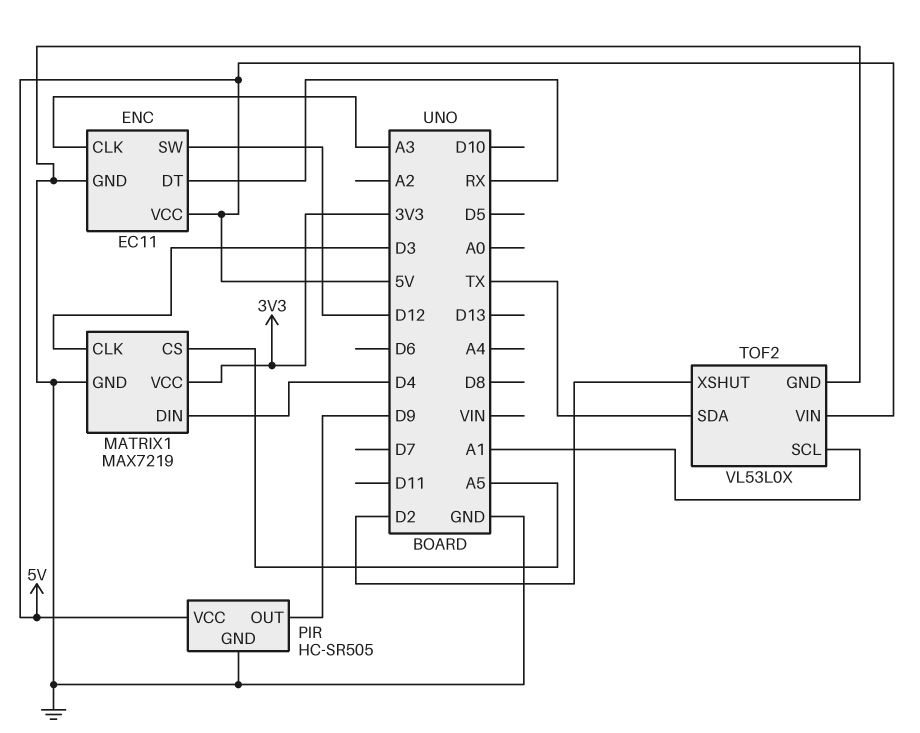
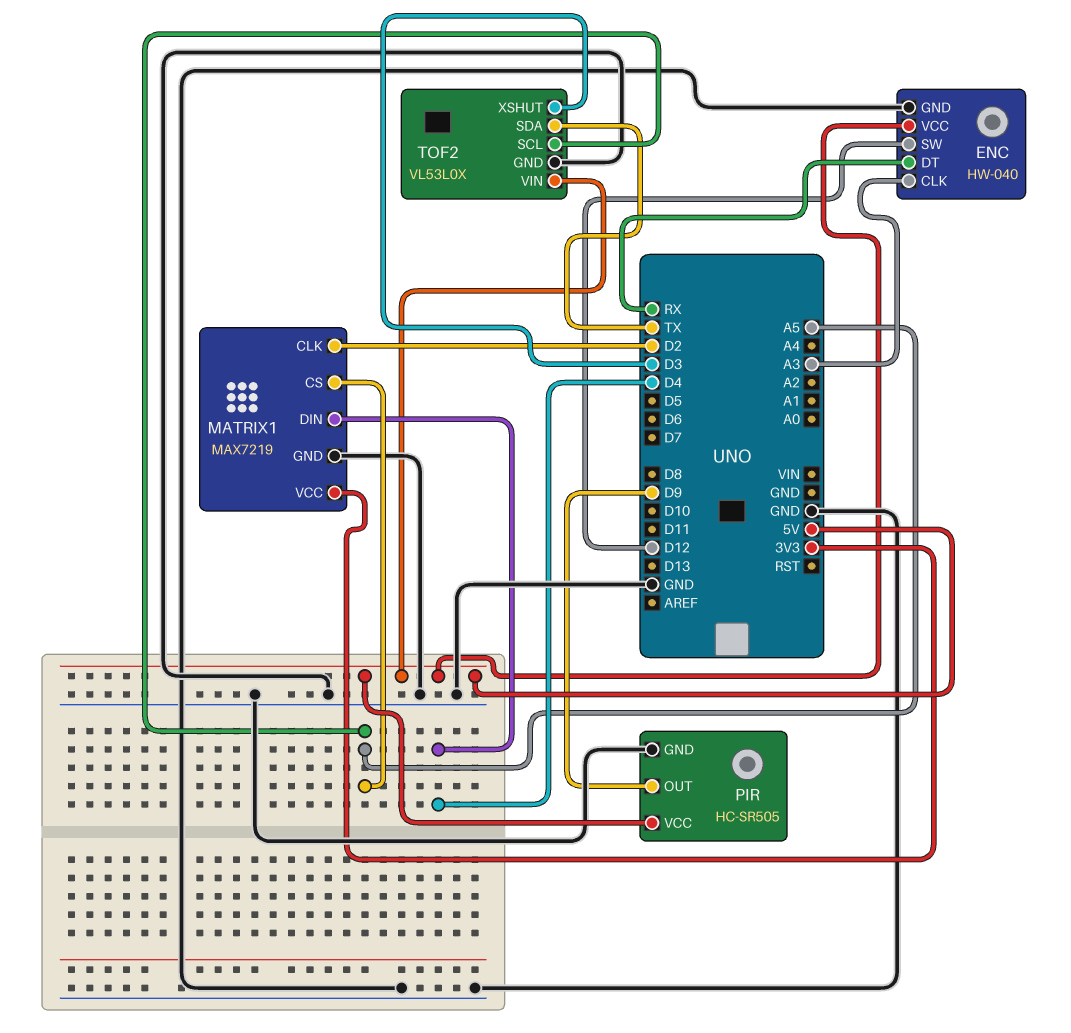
ENC: EC11 -> HW-040
MATRIX1 pin CLK: D3 -> D2
TOF2 pin SCL: A1 -> A5
TOF2 pin XSHUT: D2 -> D3

